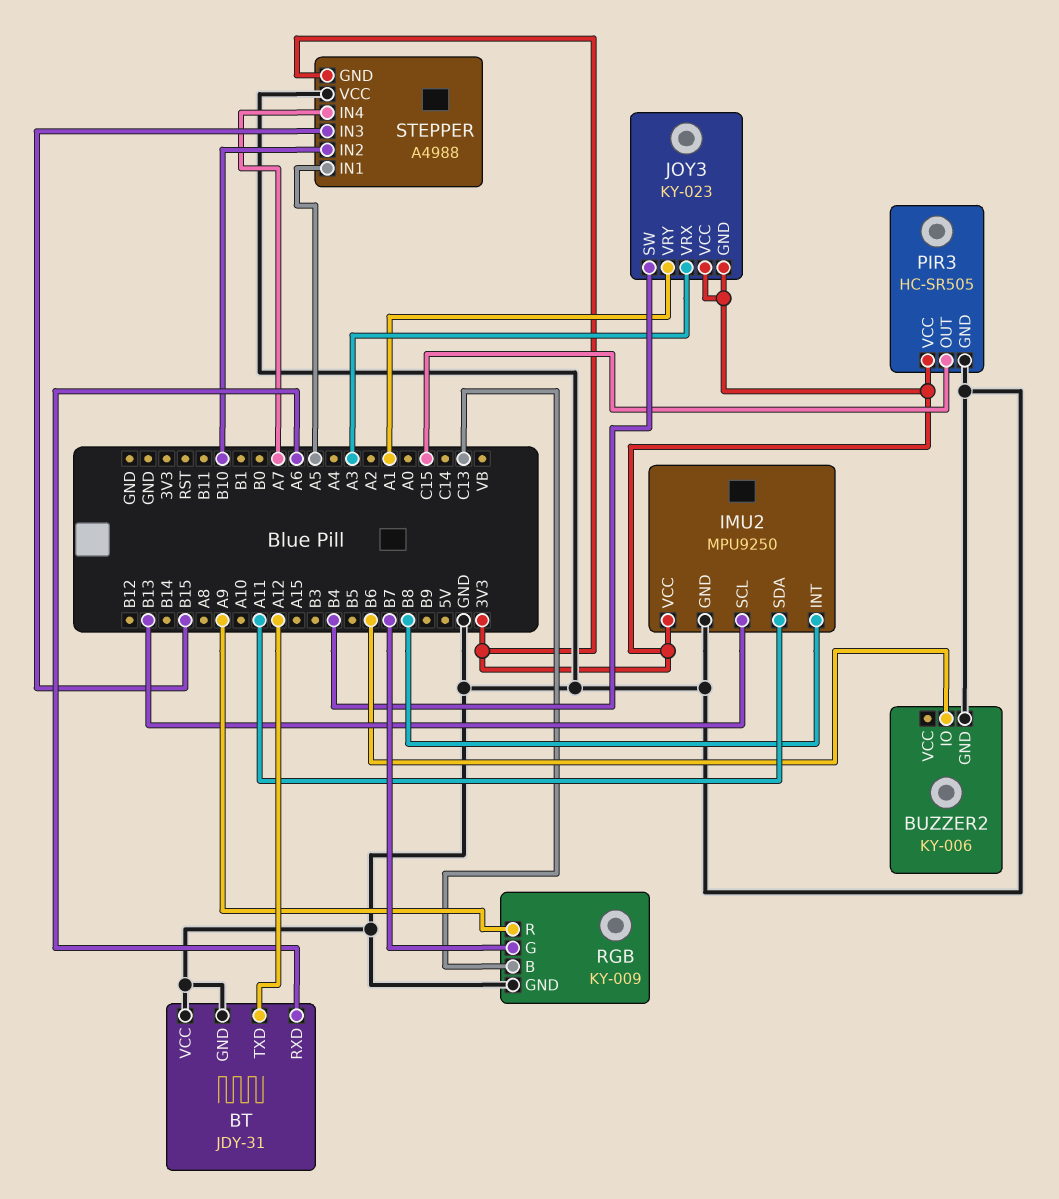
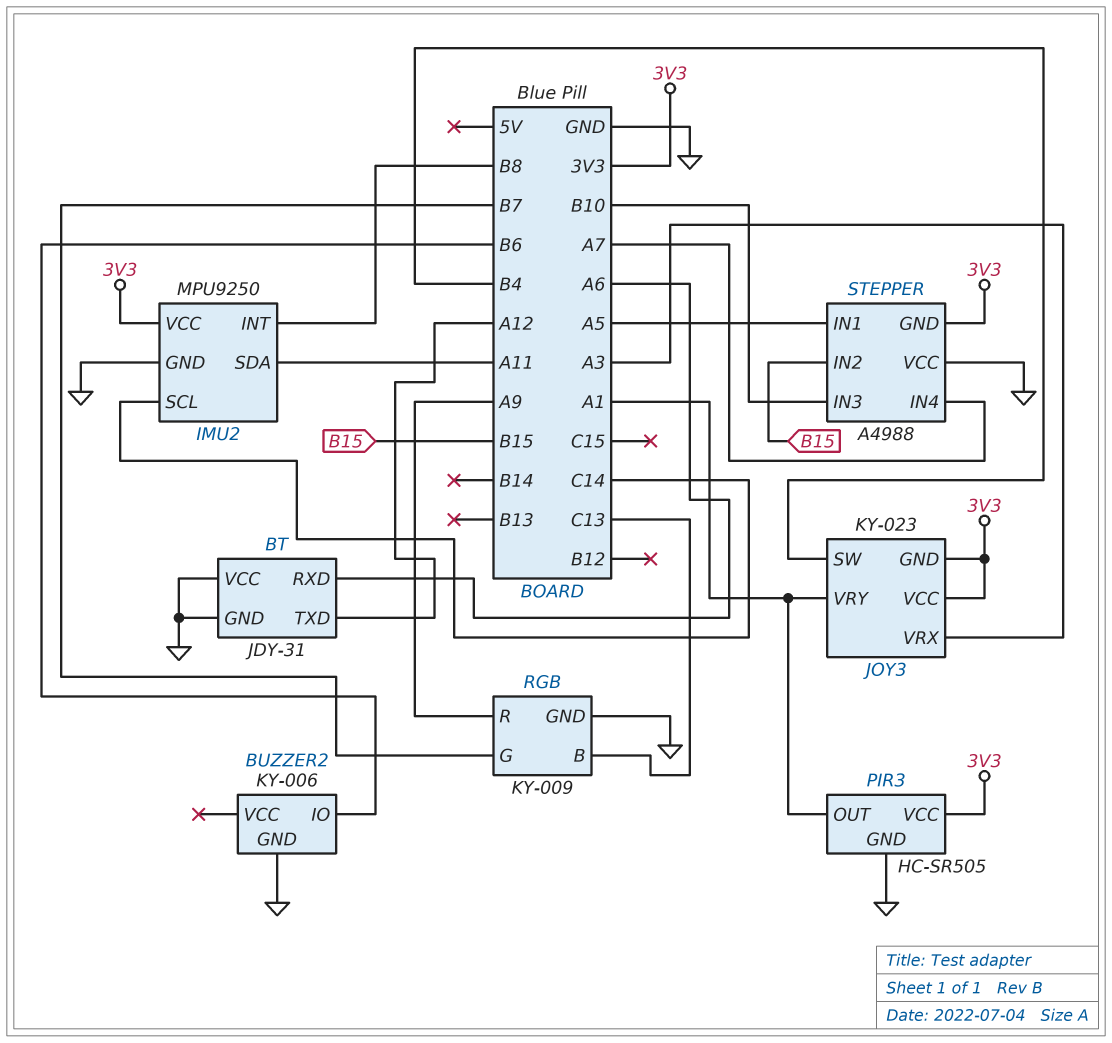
IMU2 pin SCL: B13 -> C14
PIR3 pin OUT: C15 -> A1
STEPPER pin IN2: B10 -> B15
STEPPER pin IN3: B15 -> B10

